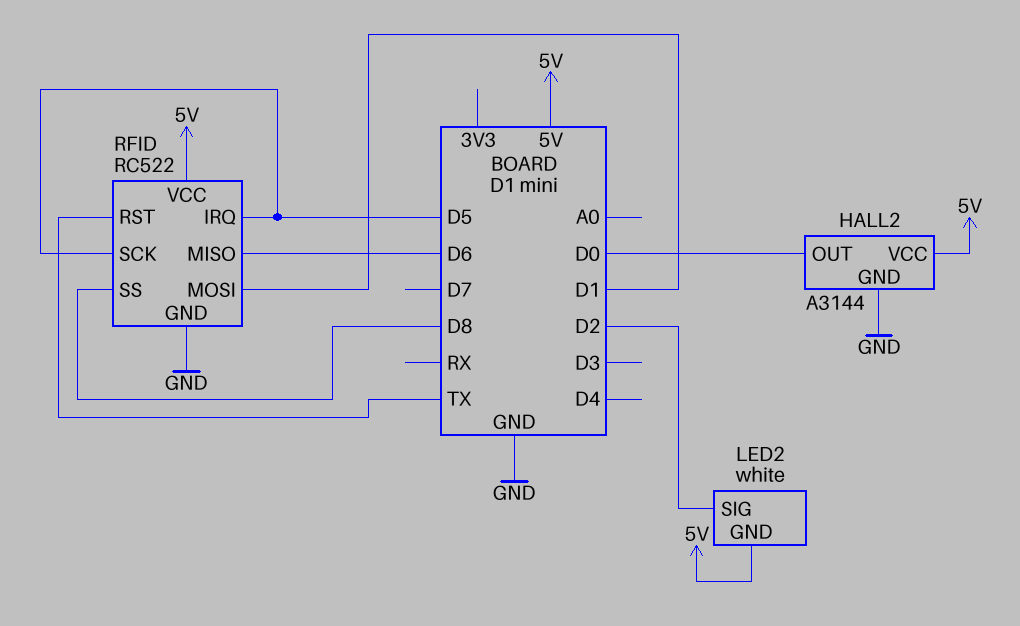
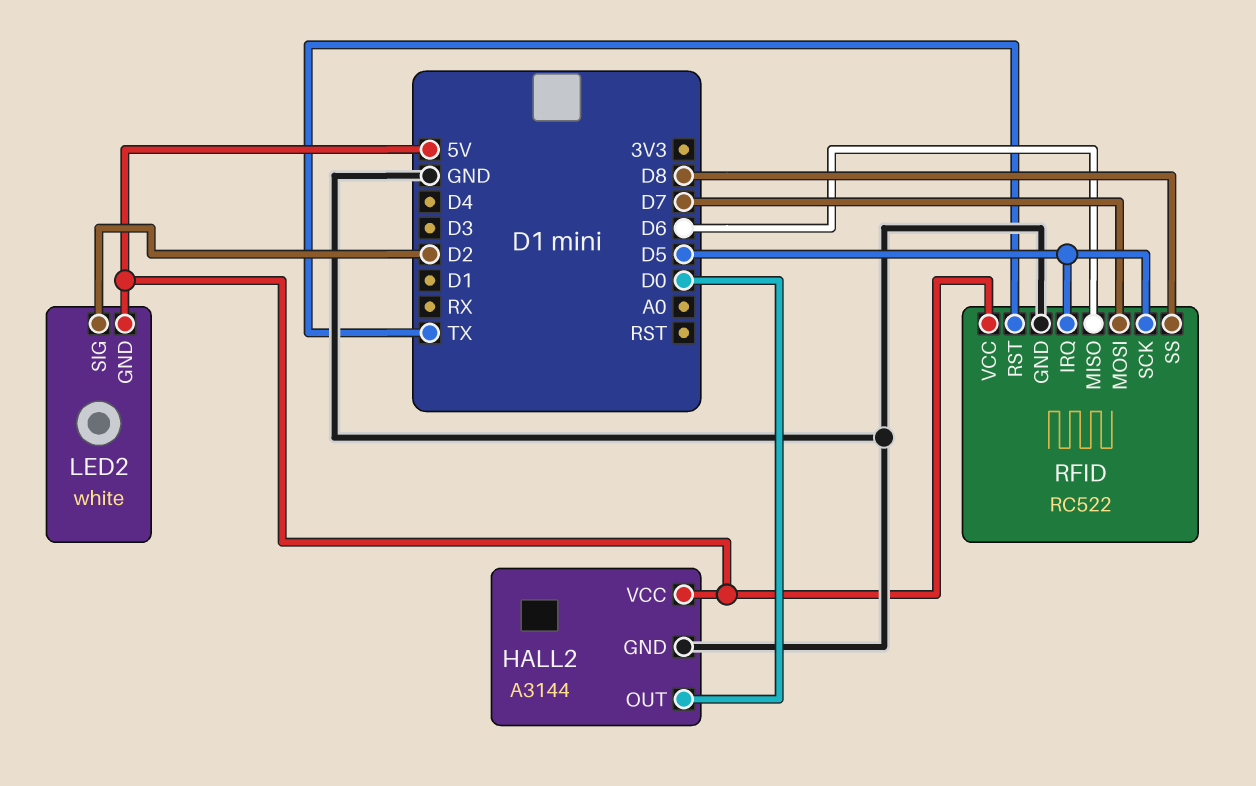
RFID pin MOSI: D1 -> D7

